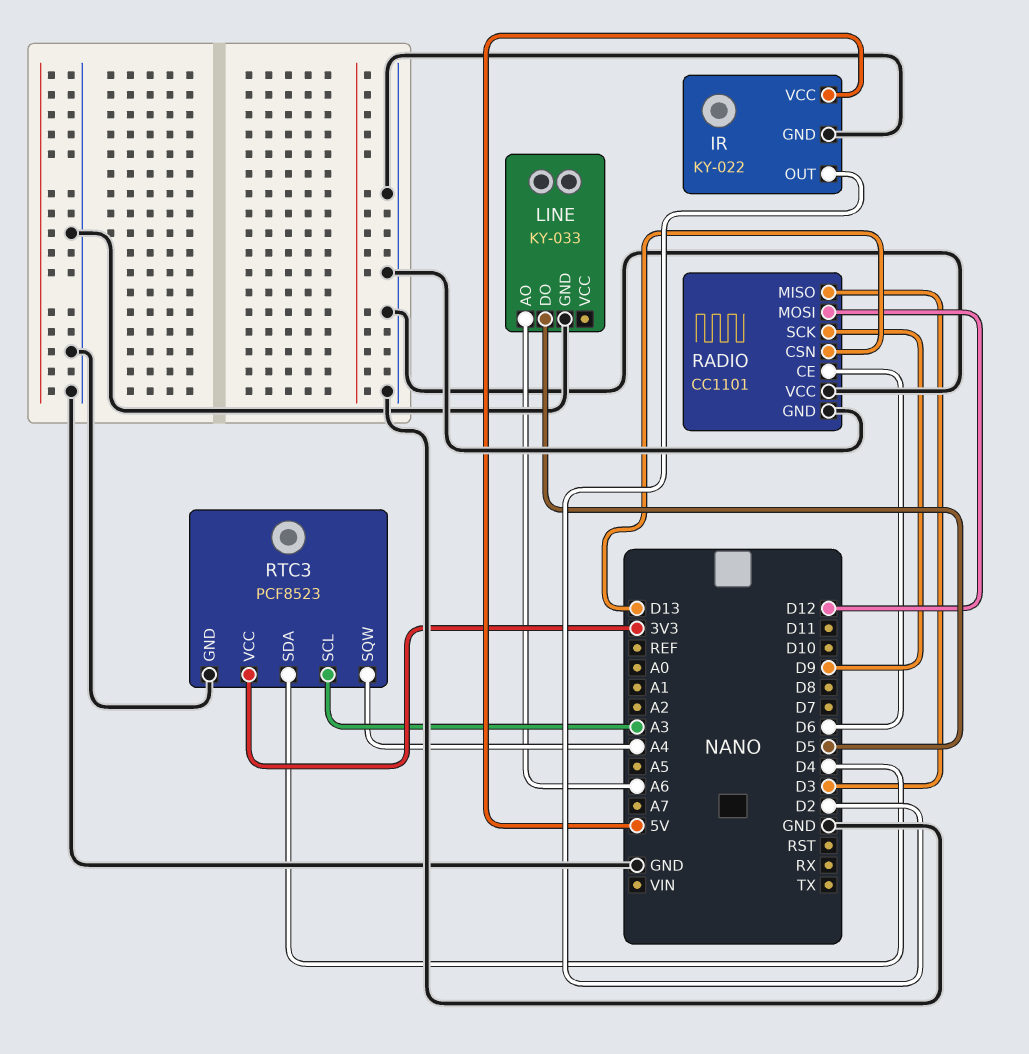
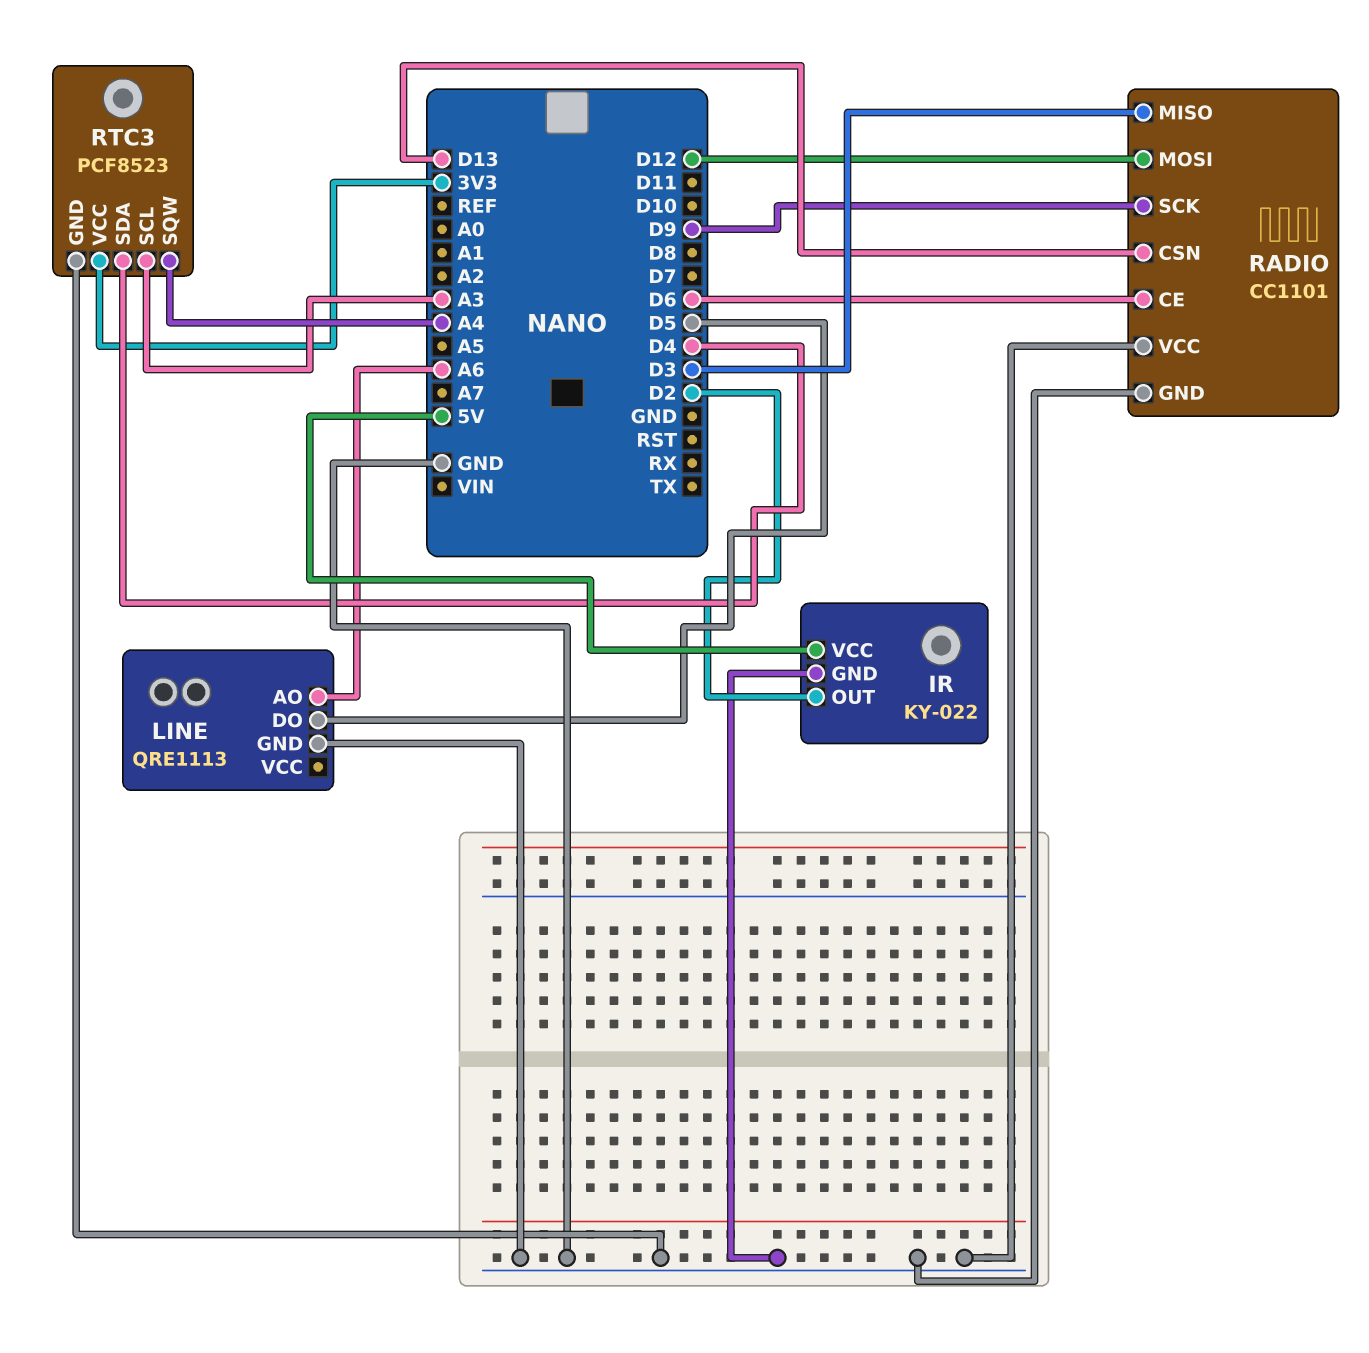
LINE: KY-033 -> QRE1113

